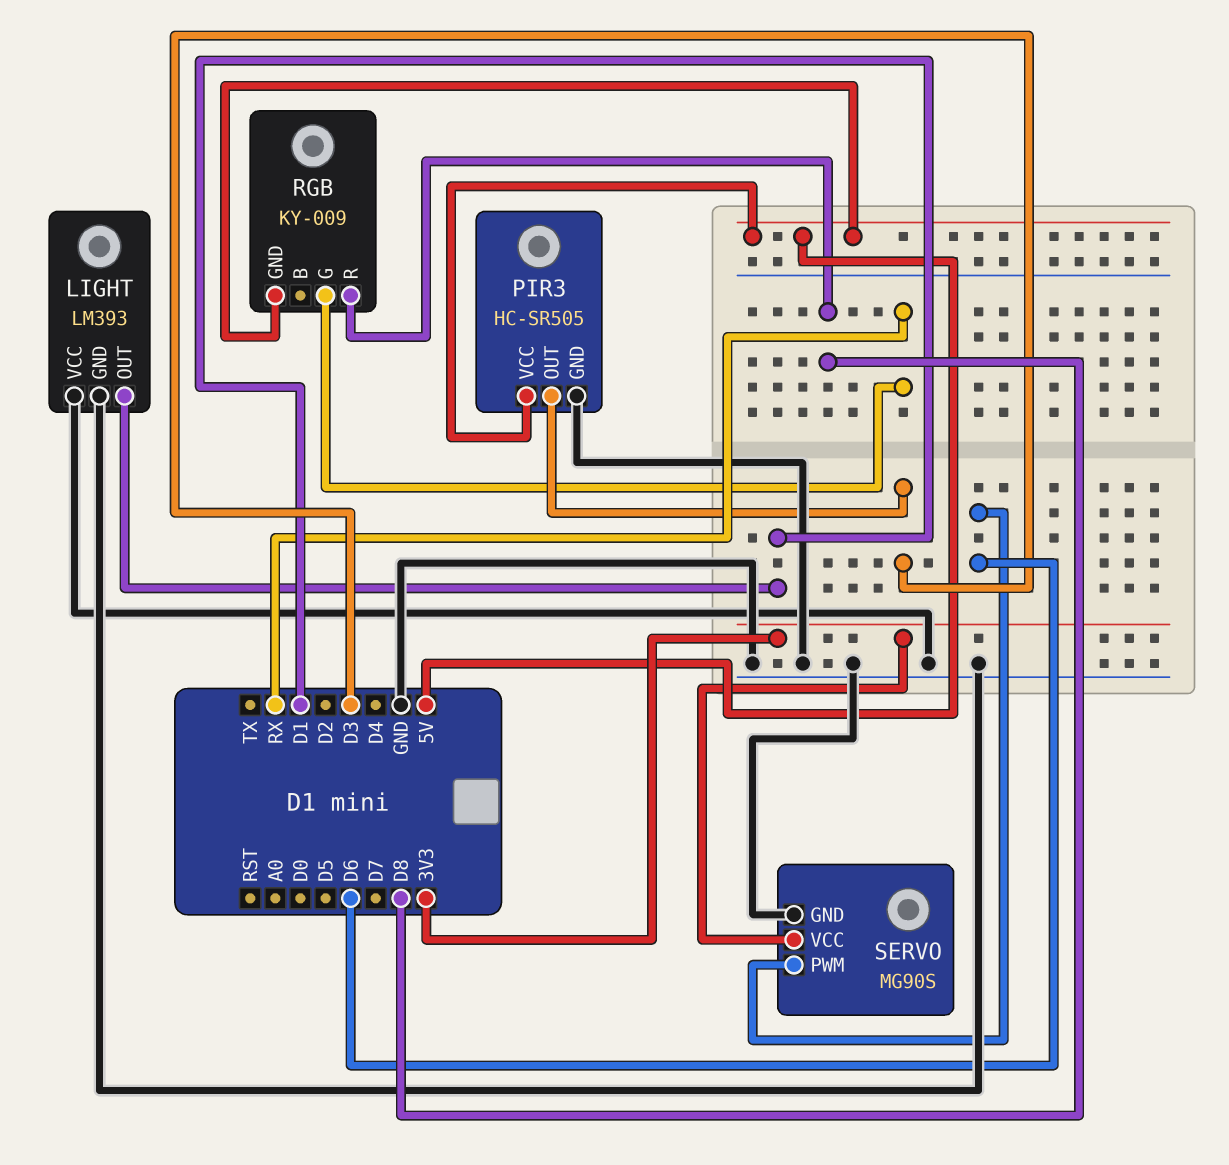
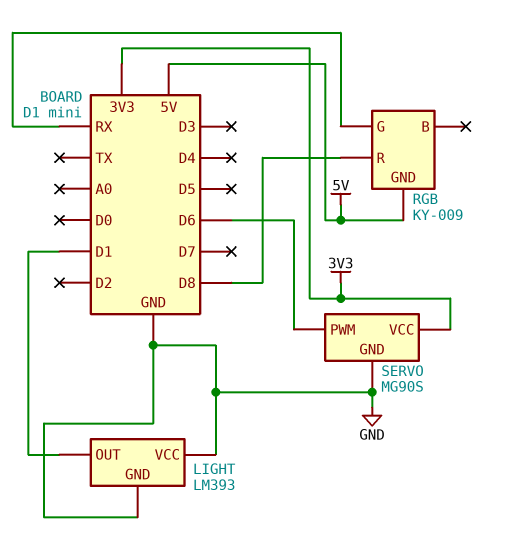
PIR3: HC-SR505 -> none
PIR3 pin GND: GND -> none
PIR3 pin OUT: D3 -> none
PIR3 pin VCC: 5V -> none

